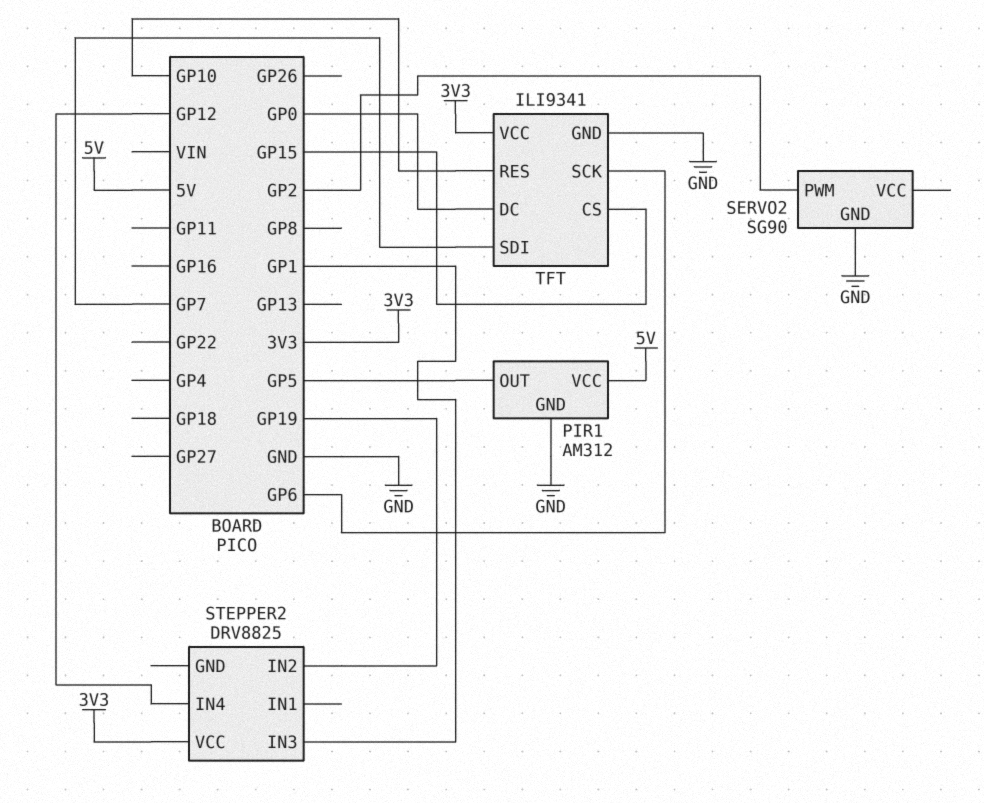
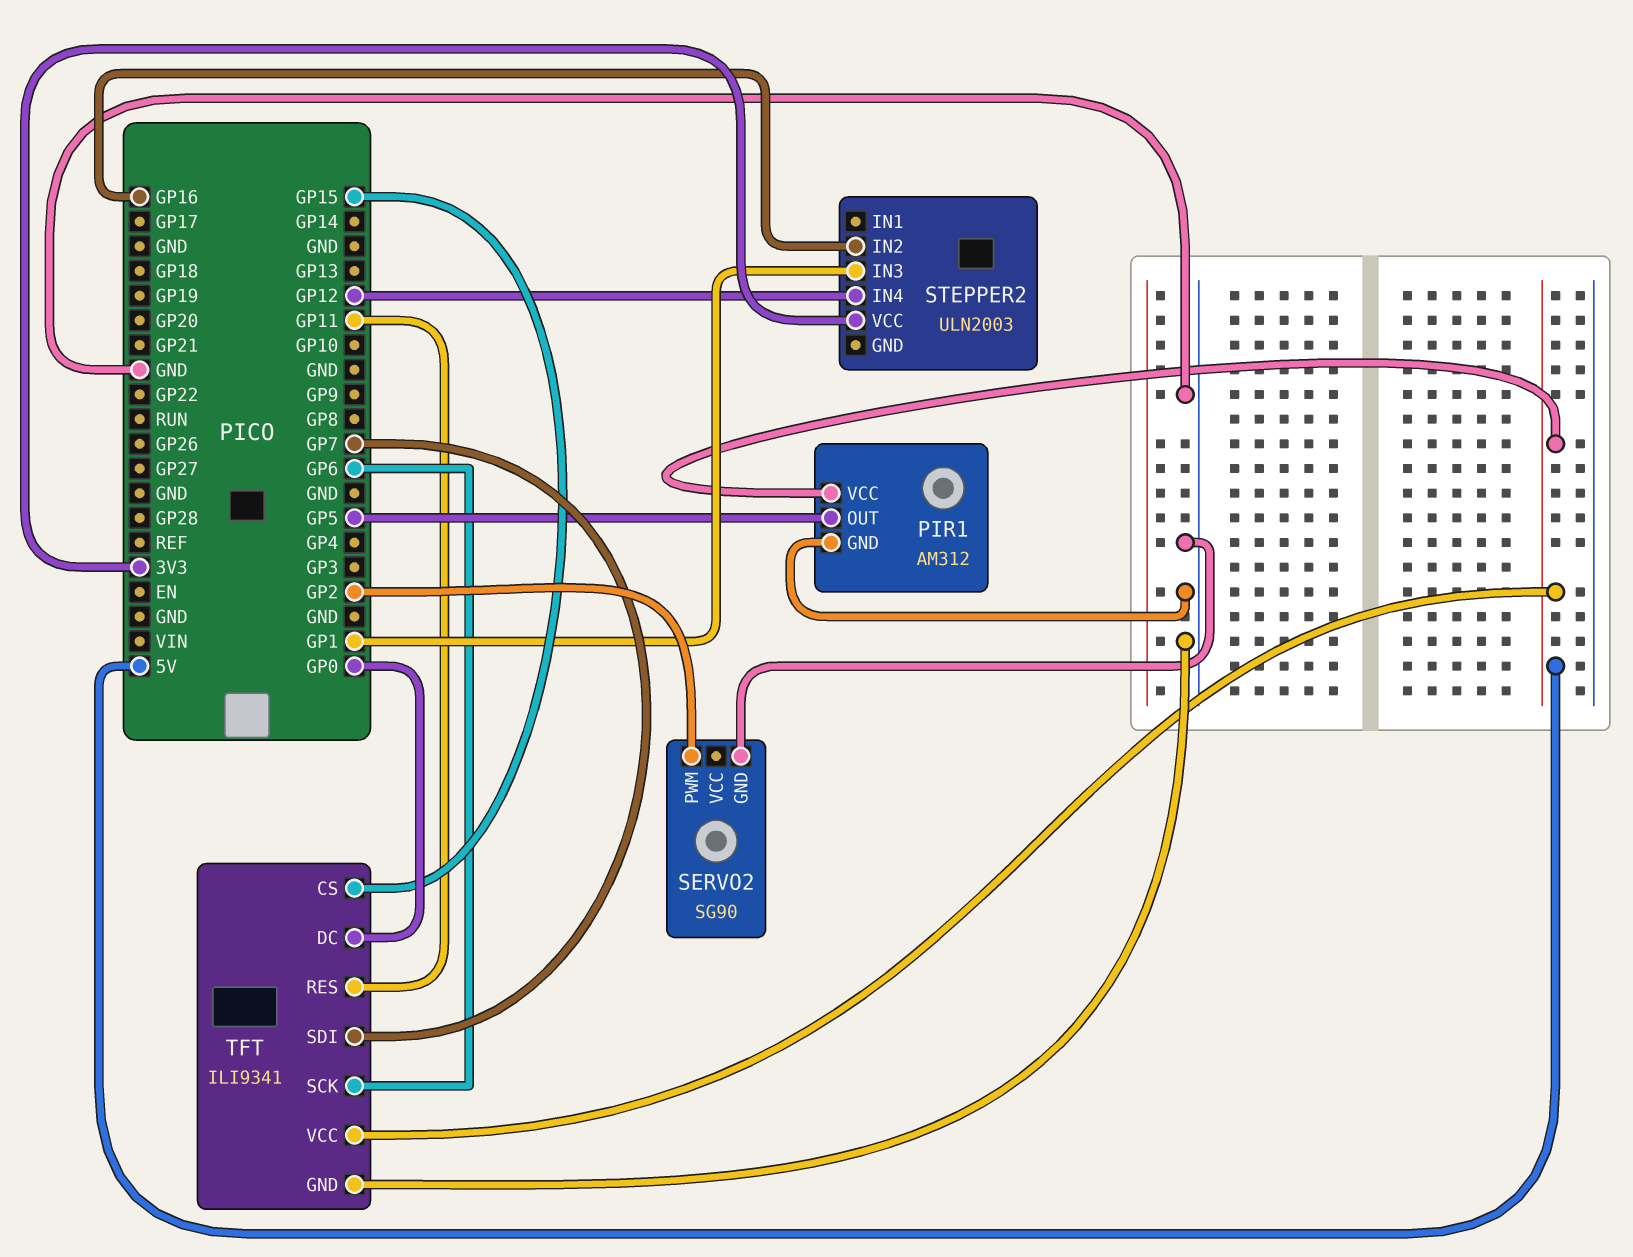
STEPPER2: DRV8825 -> ULN2003
STEPPER2 pin IN2: GP19 -> GP16
TFT pin RES: GP10 -> GP11
TFT pin VCC: 3V3 -> 5V

